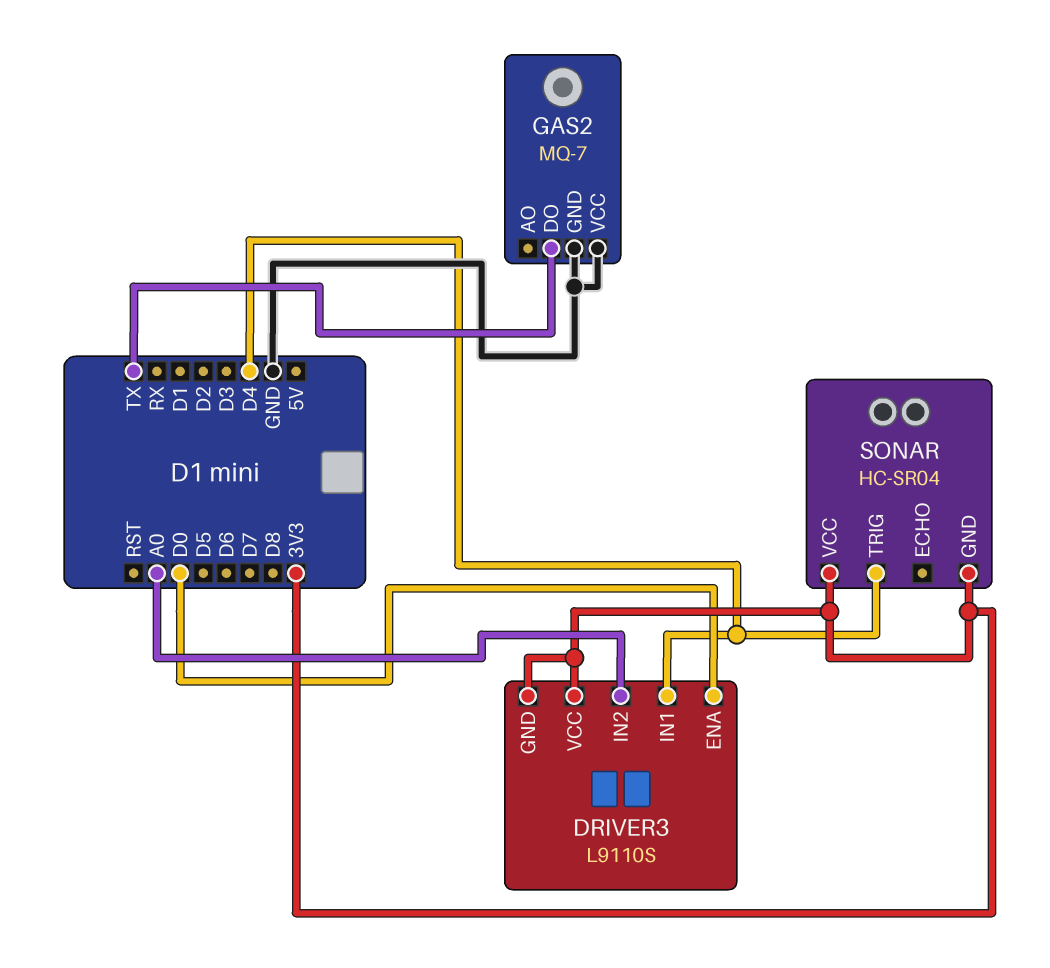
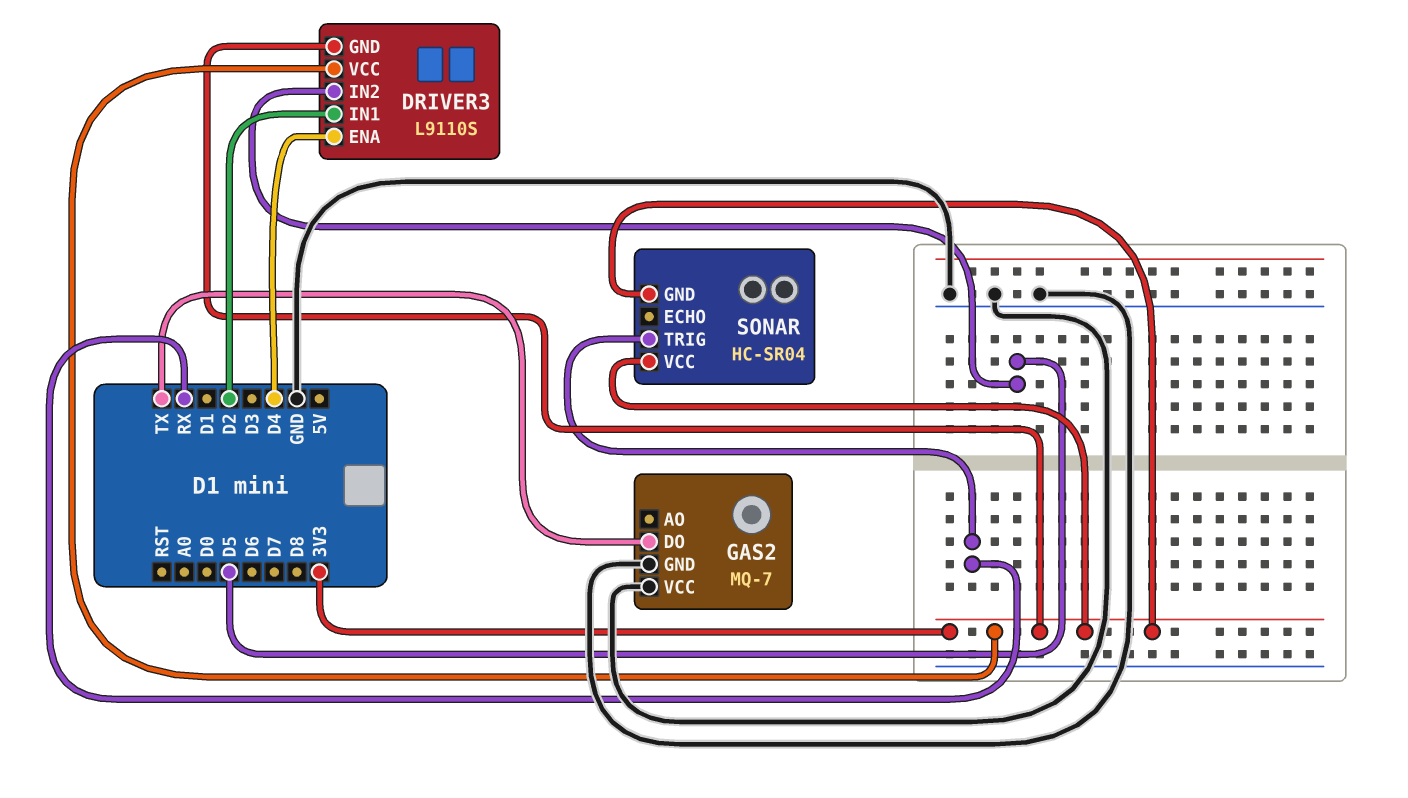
DRIVER3 pin ENA: D0 -> D4
DRIVER3 pin IN1: D4 -> D2
DRIVER3 pin IN2: A0 -> D5
SONAR pin TRIG: D4 -> RX

